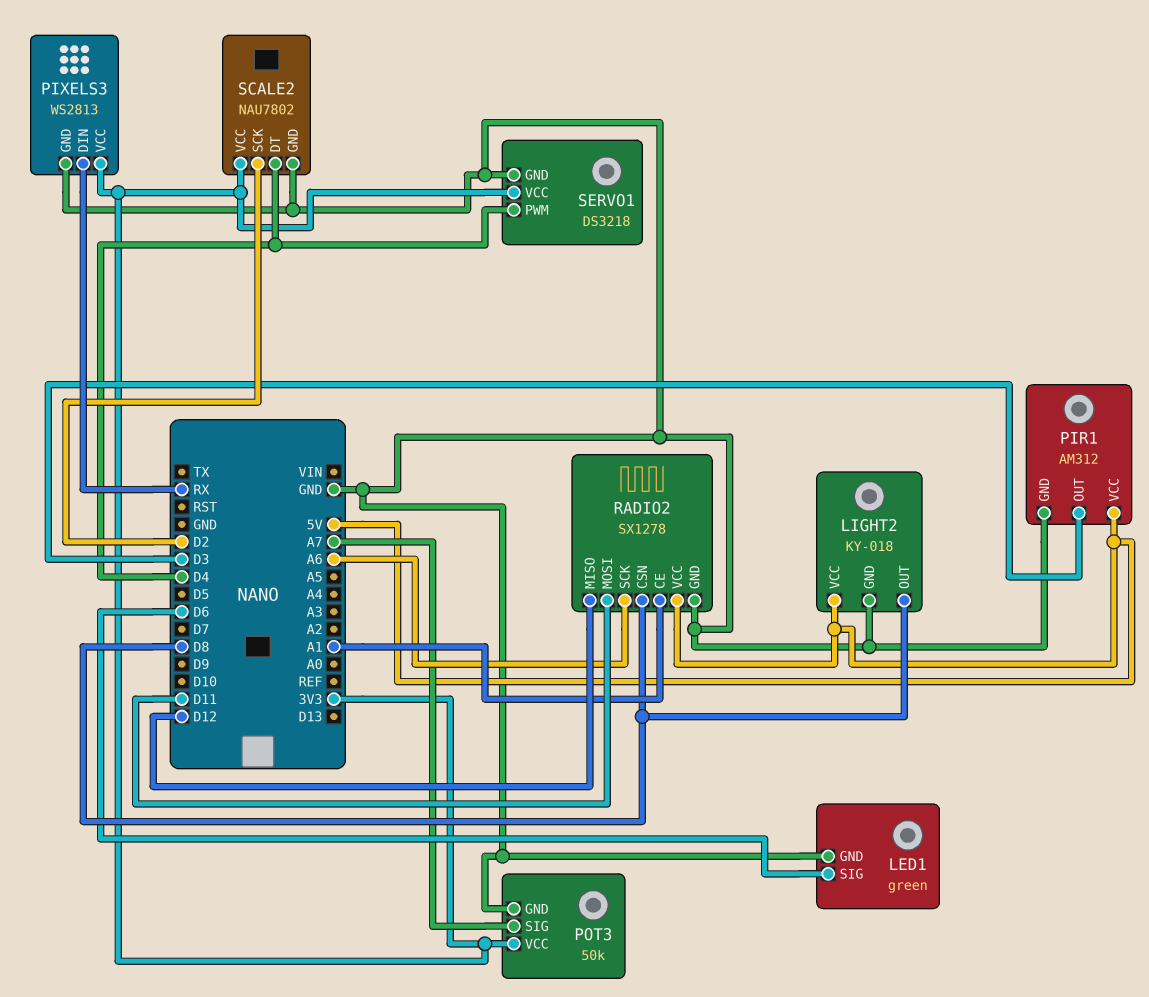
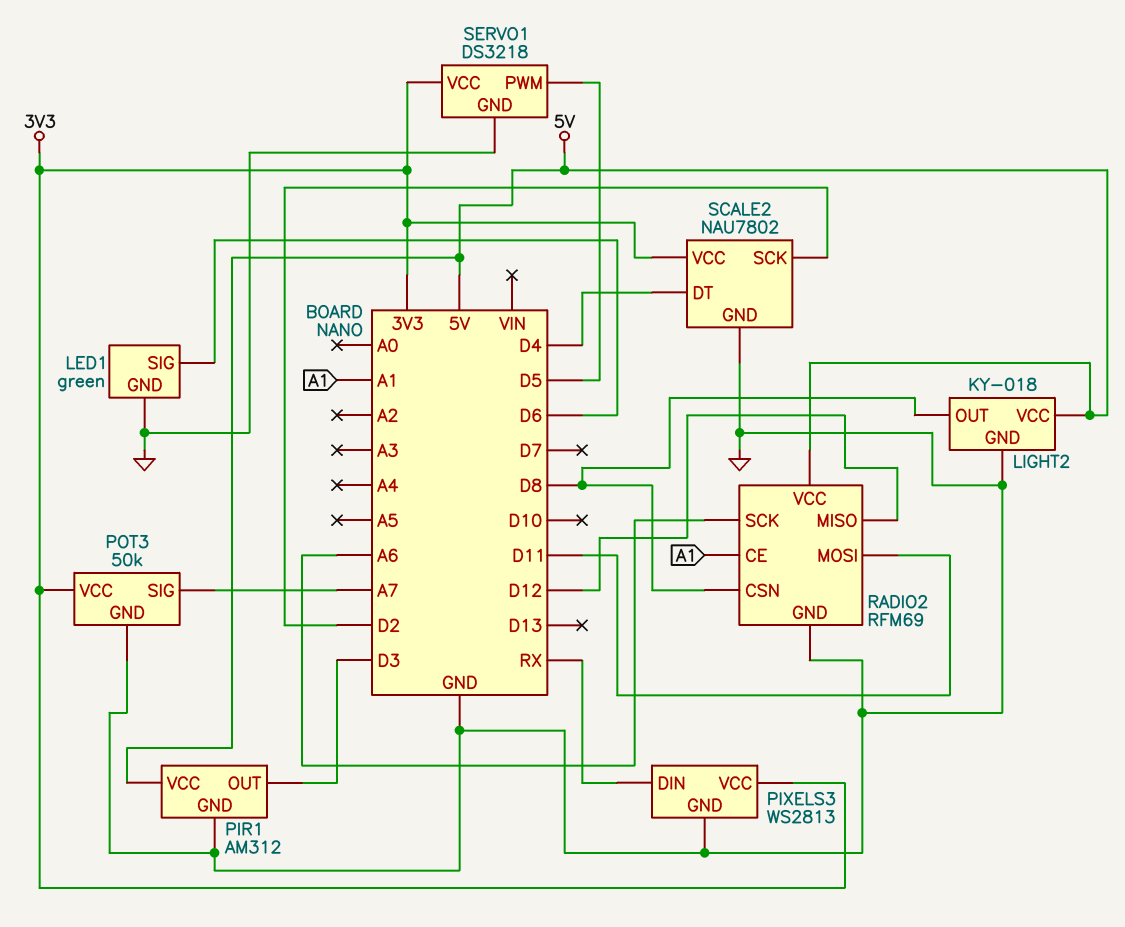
RADIO2: SX1278 -> RFM69
SERVO1 pin PWM: D4 -> D5

